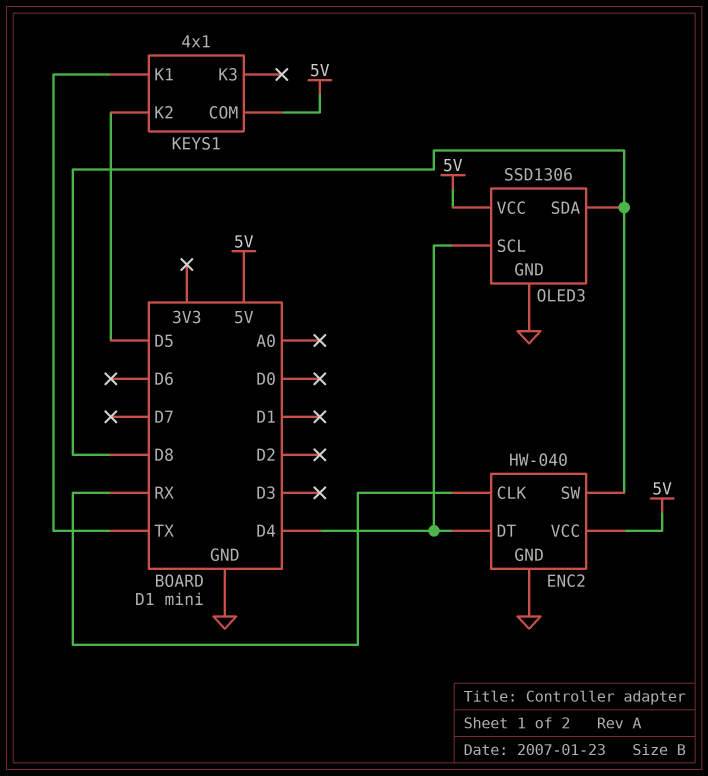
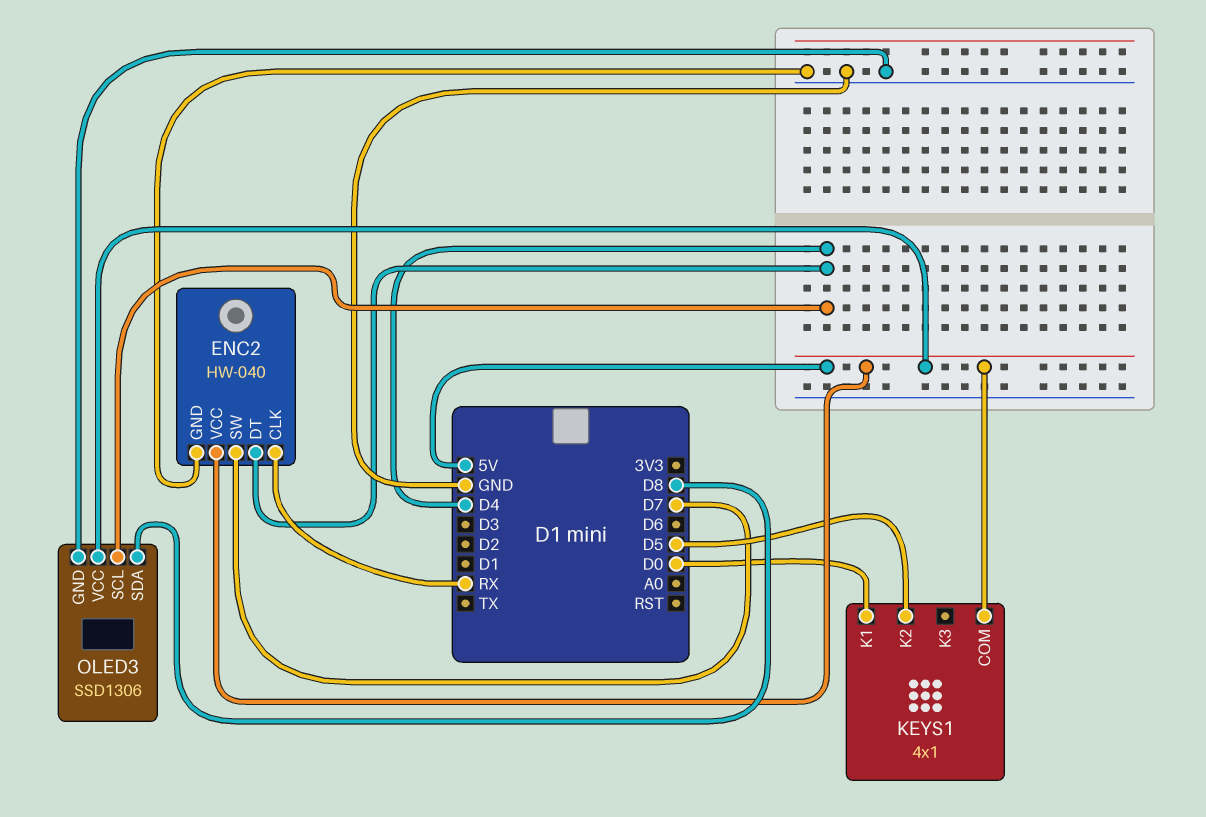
ENC2 pin SW: D8 -> D7
KEYS1 pin K1: TX -> D0

